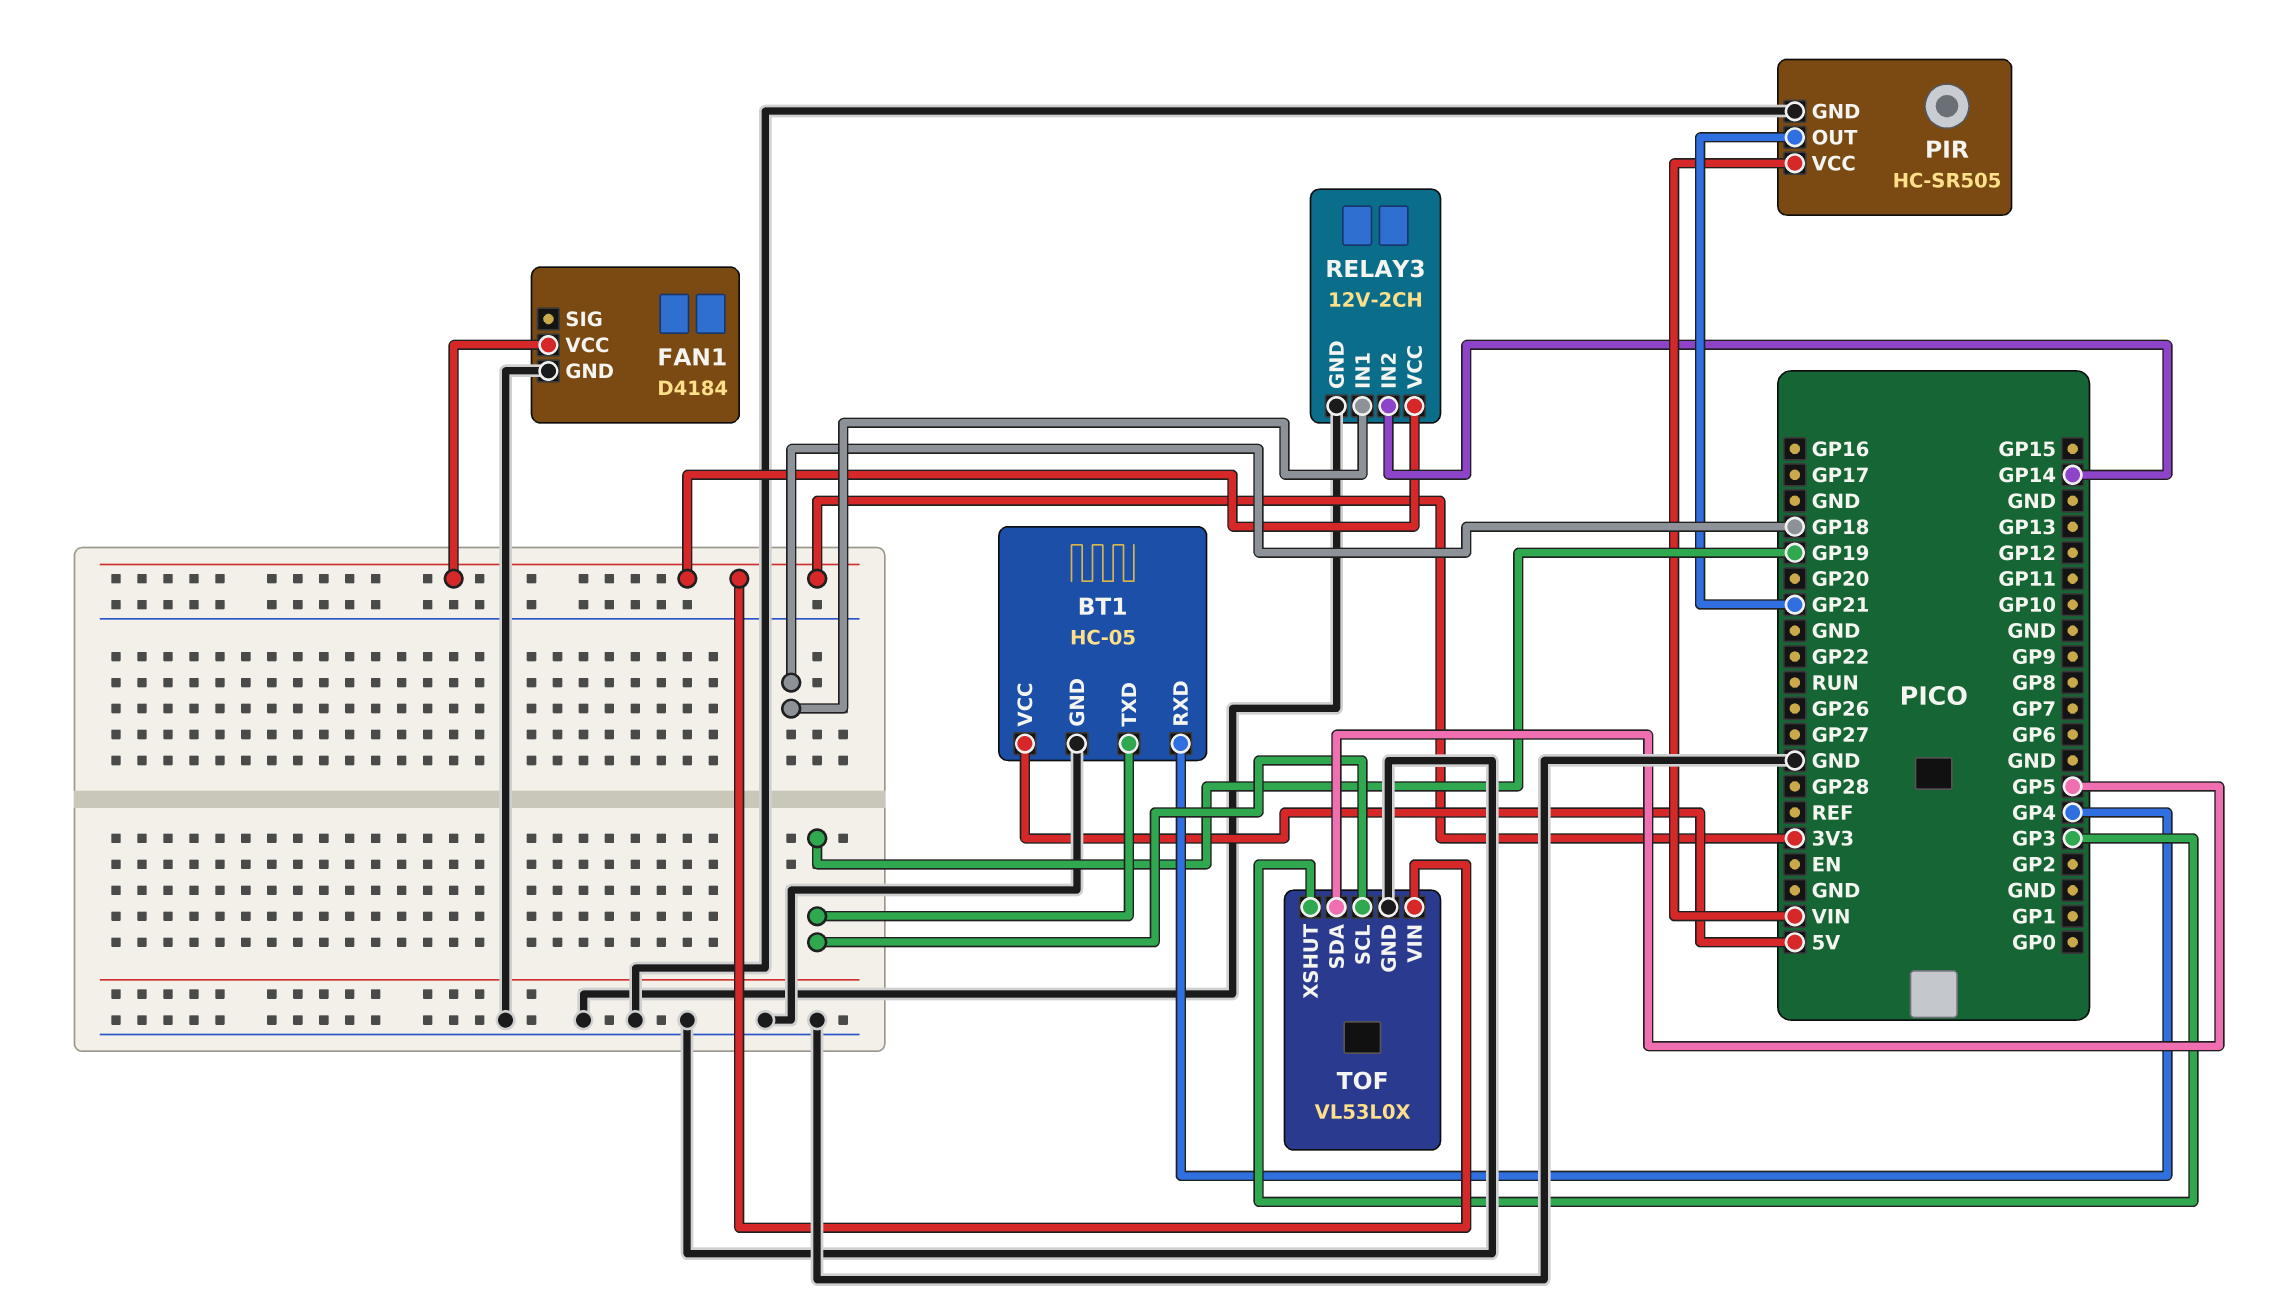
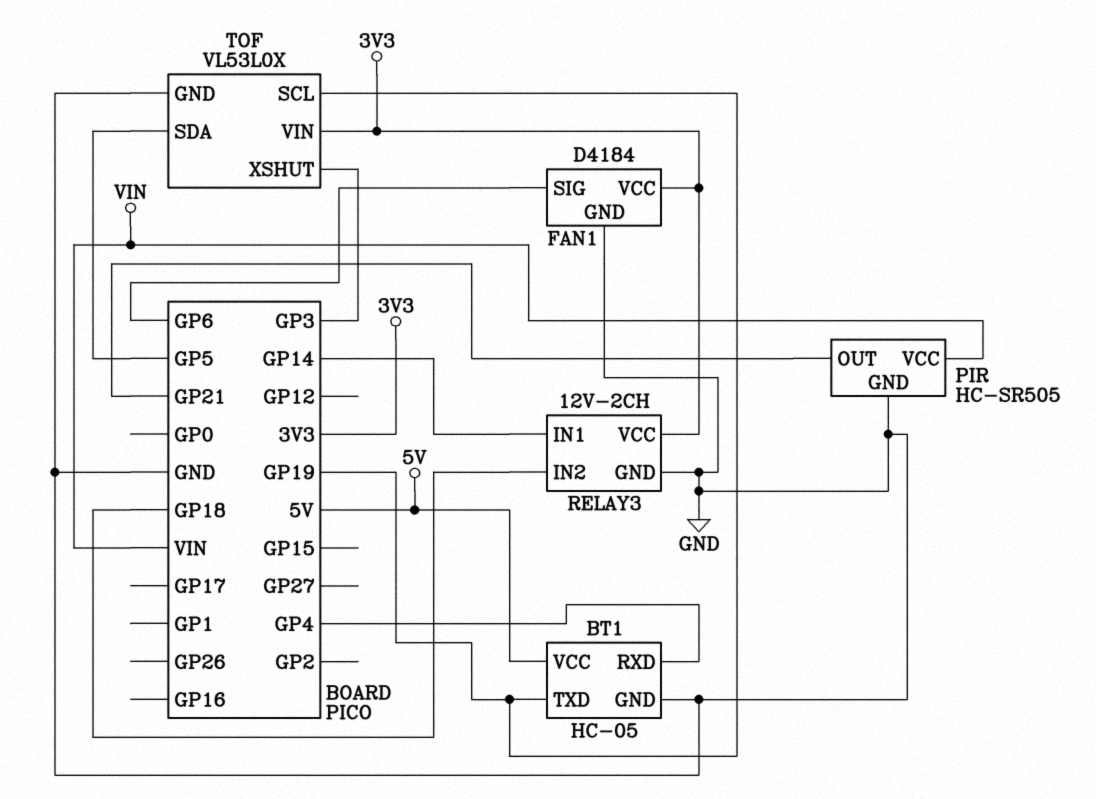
FAN1 pin SIG: none -> GP6
RELAY3 pin IN1: GP18 -> GP14
RELAY3 pin IN2: GP14 -> GP18

